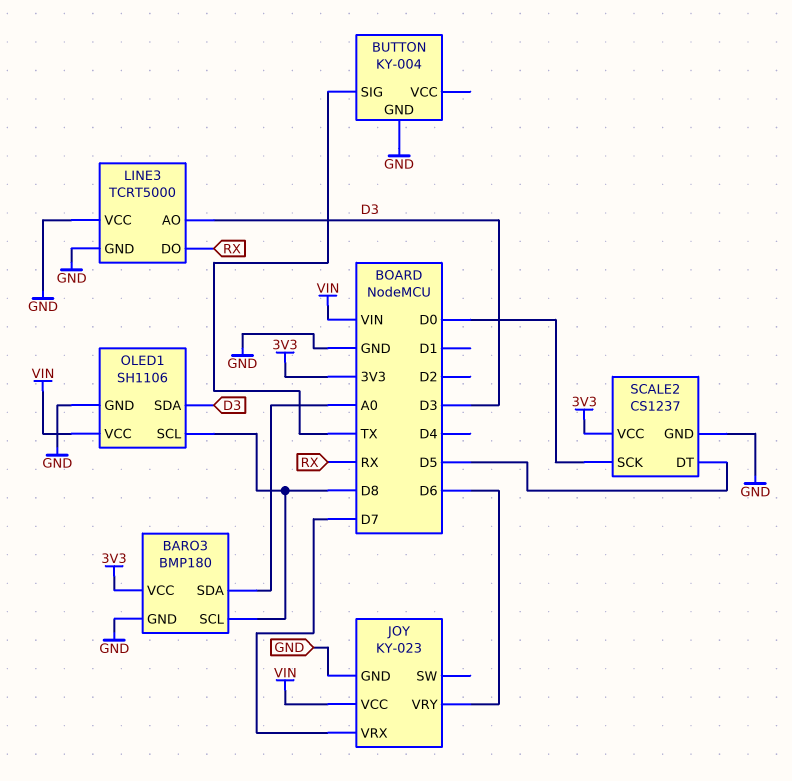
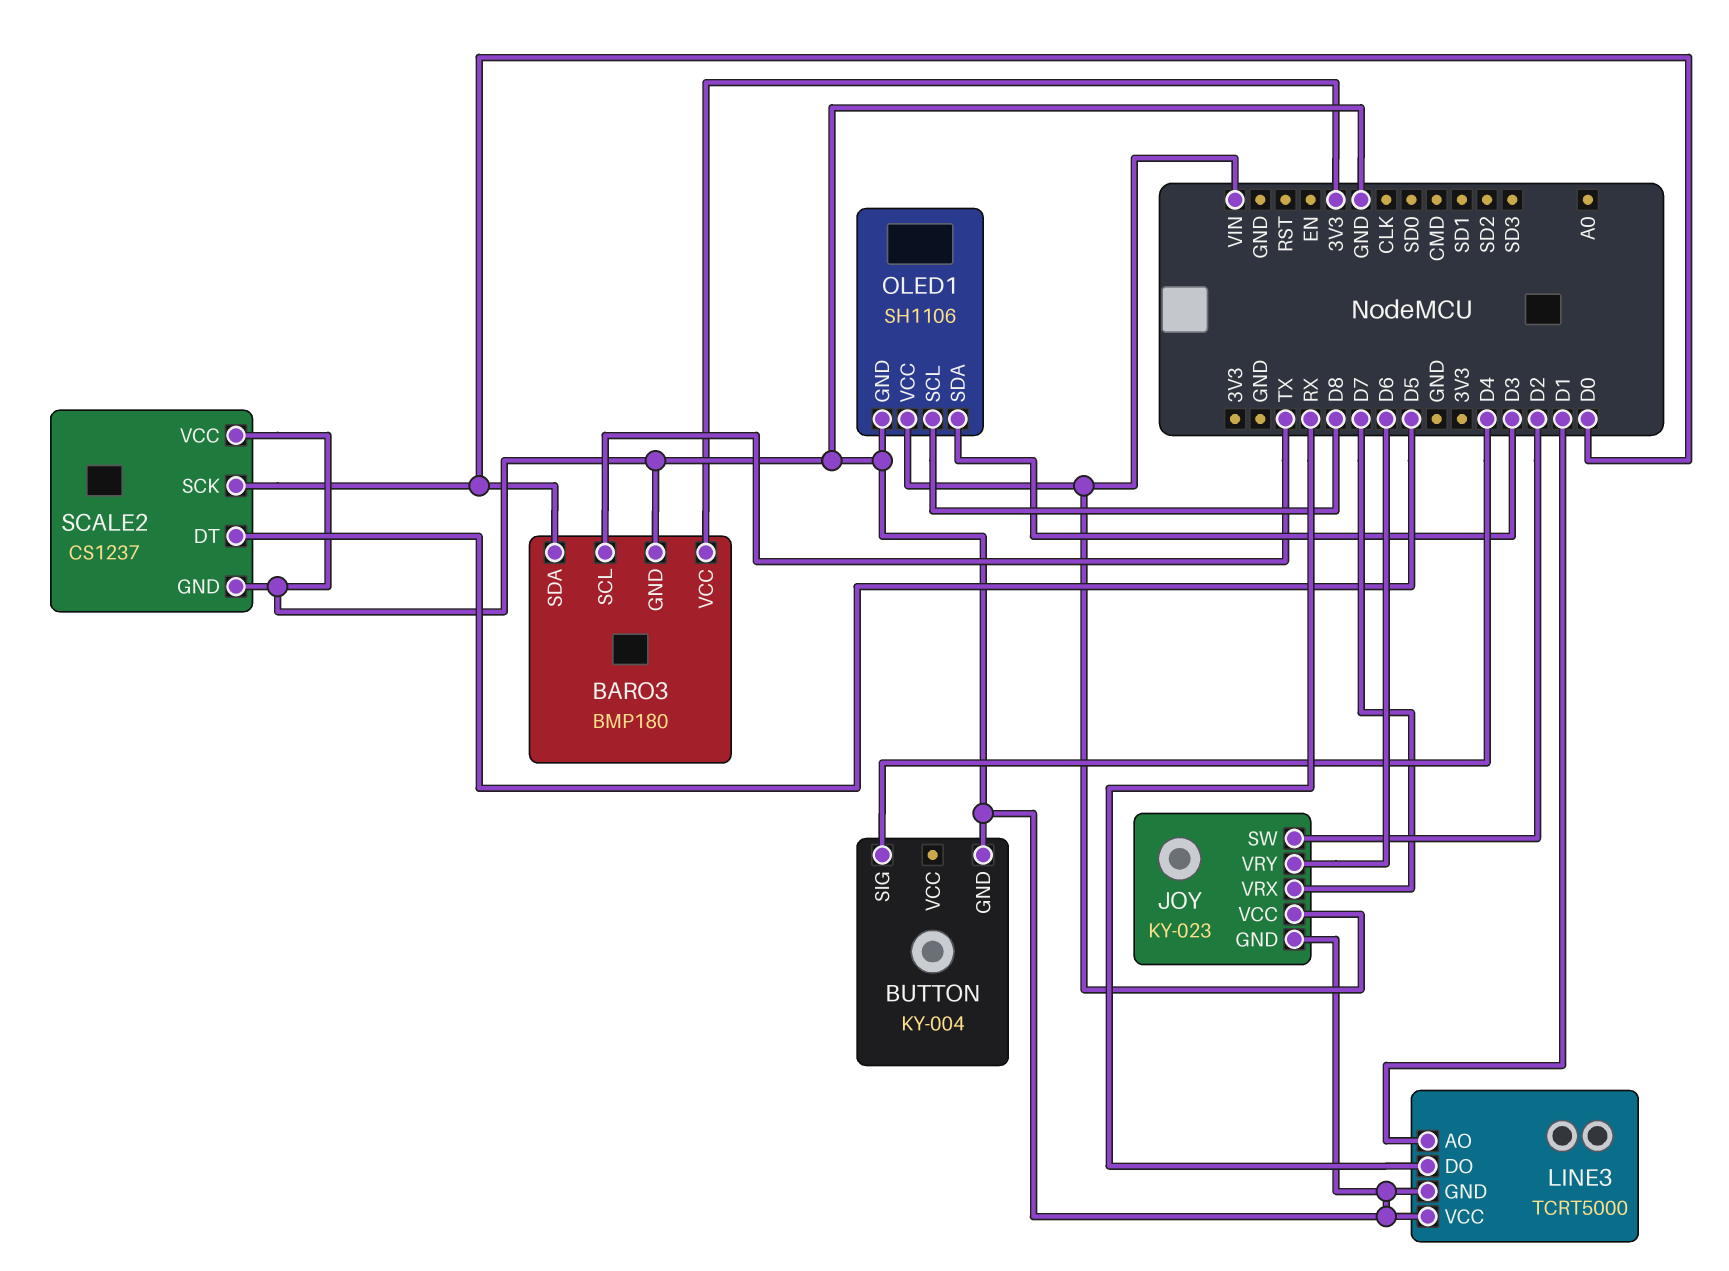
BARO3 pin SCL: D8 -> TX
BARO3 pin SDA: A0 -> D0
BUTTON pin SIG: TX -> D4
JOY pin SW: none -> D2
LINE3 pin AO: D3 -> D1
SCALE2 pin VCC: 3V3 -> GND

